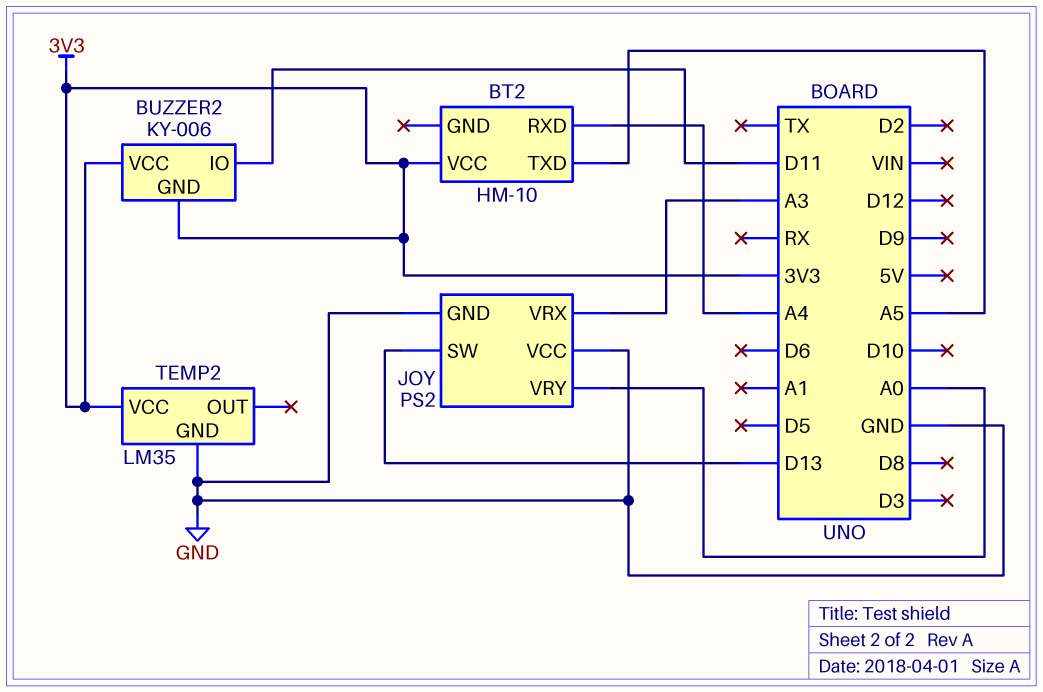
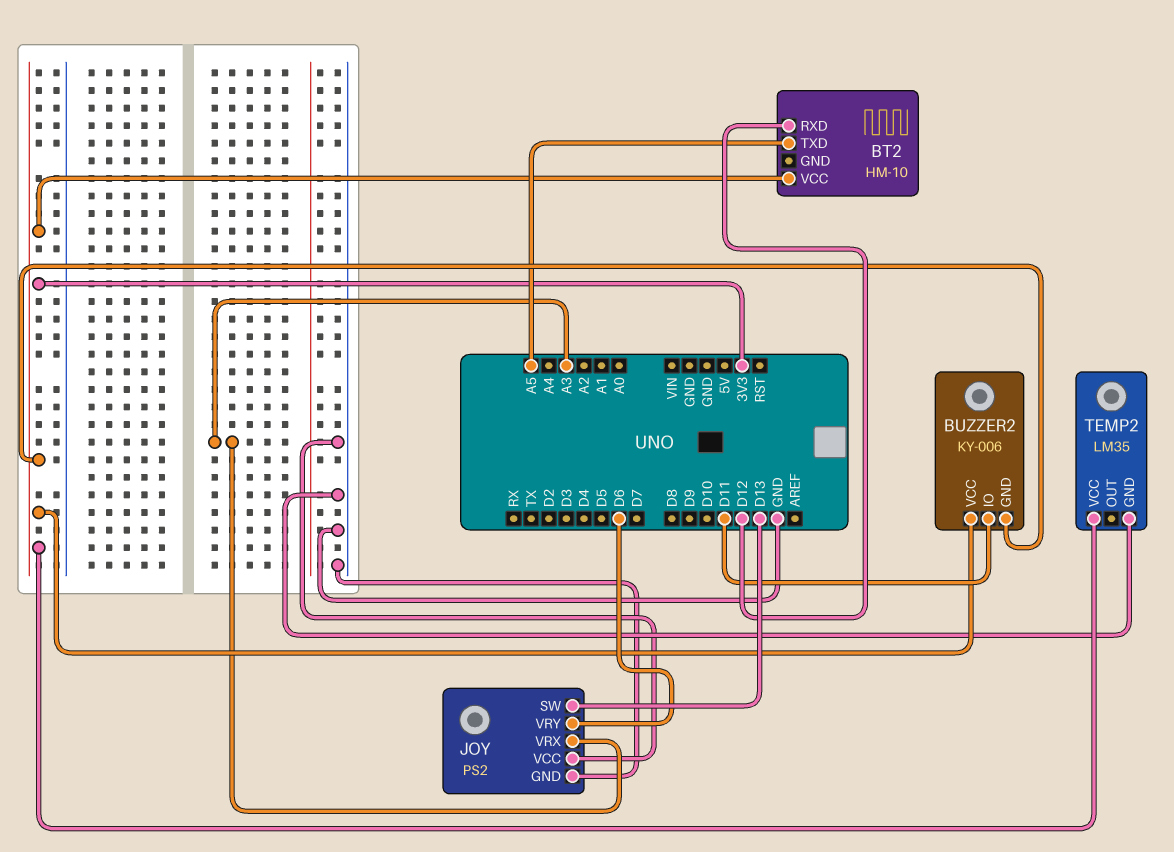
BT2 pin RXD: A4 -> D12
JOY pin VRY: A0 -> D6

